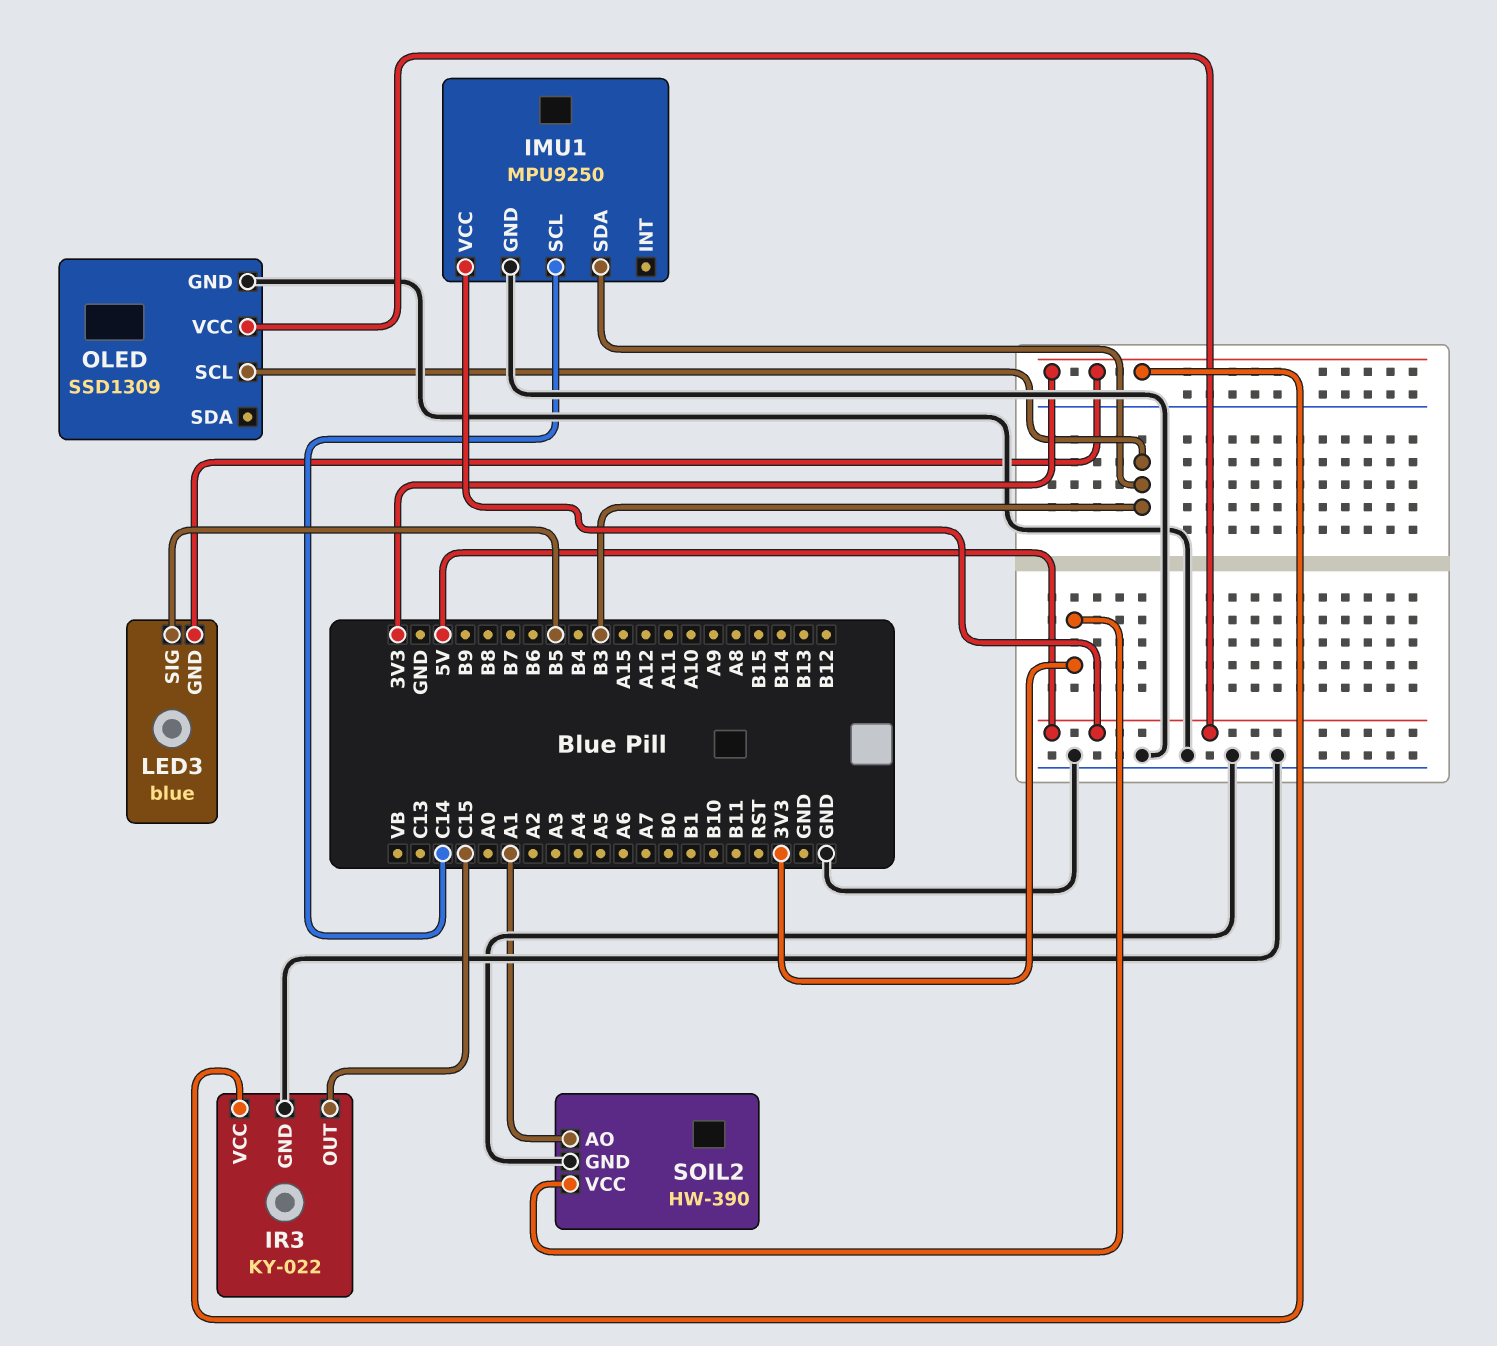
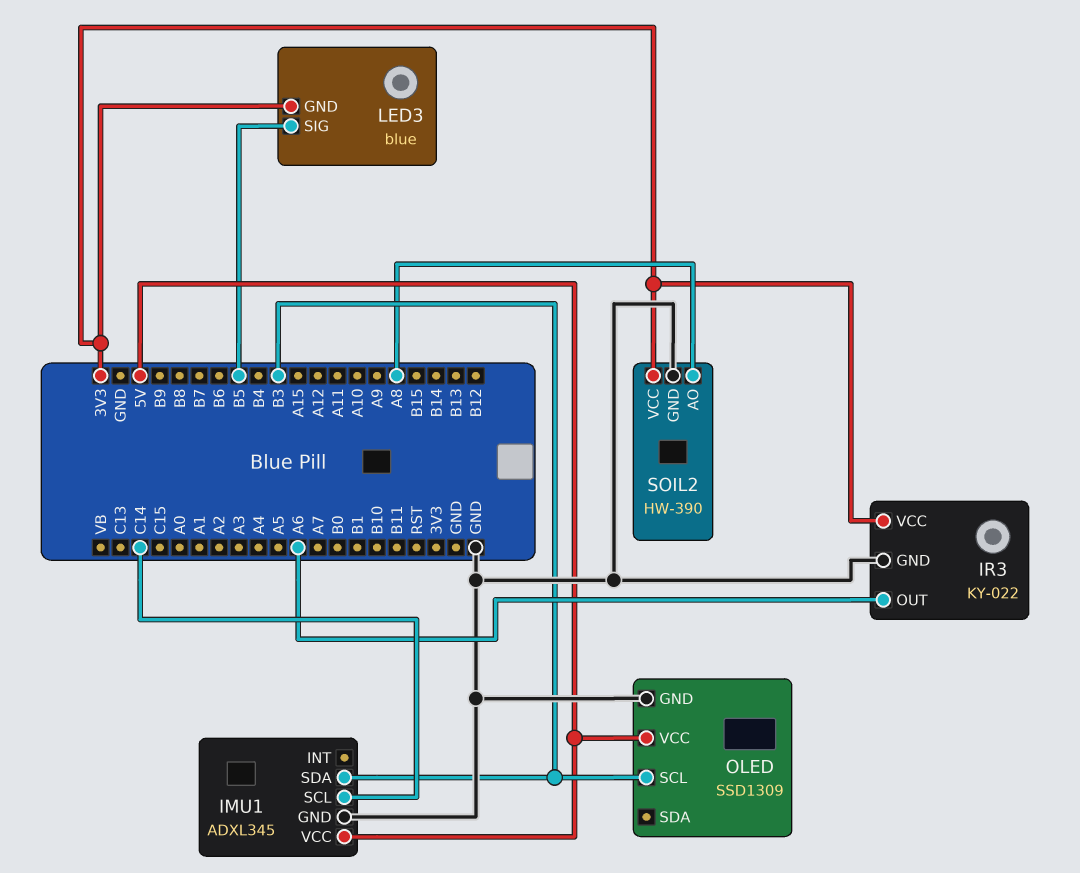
IMU1: MPU9250 -> ADXL345
IR3 pin OUT: C15 -> A6
SOIL2 pin AO: A1 -> A8

